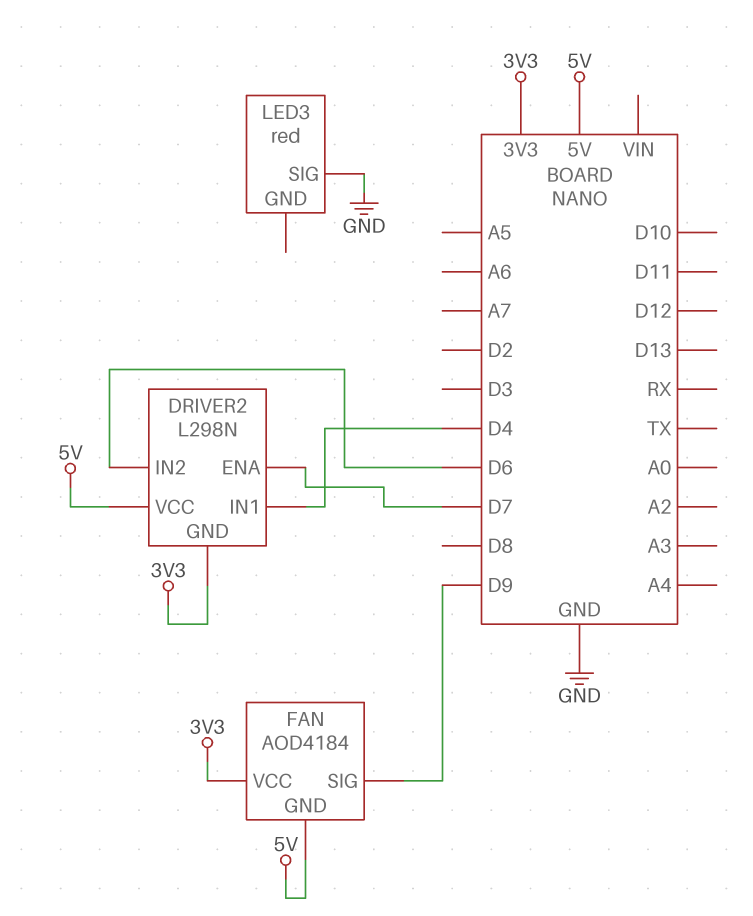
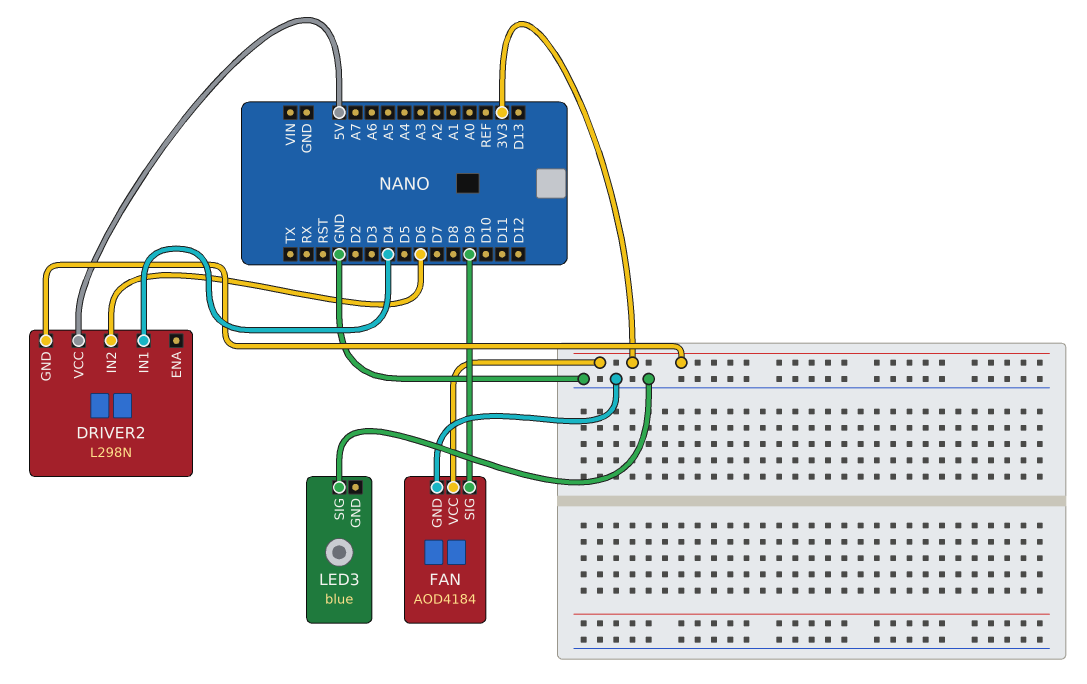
DRIVER2 pin ENA: D7 -> none
FAN pin GND: 5V -> GND
LED3: red -> blue

